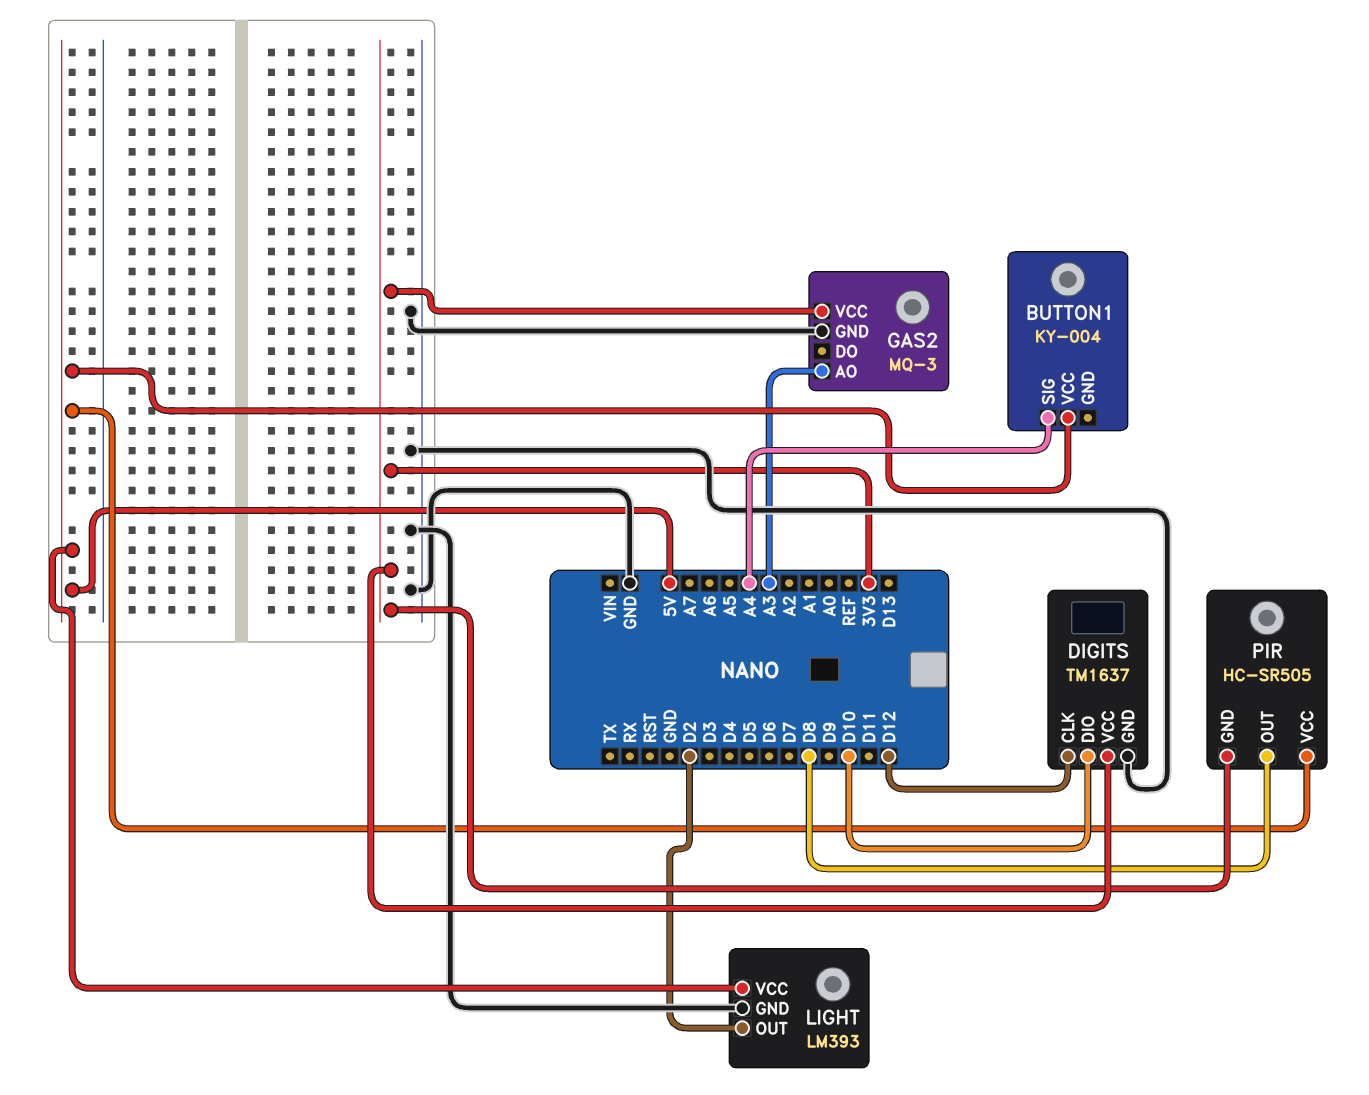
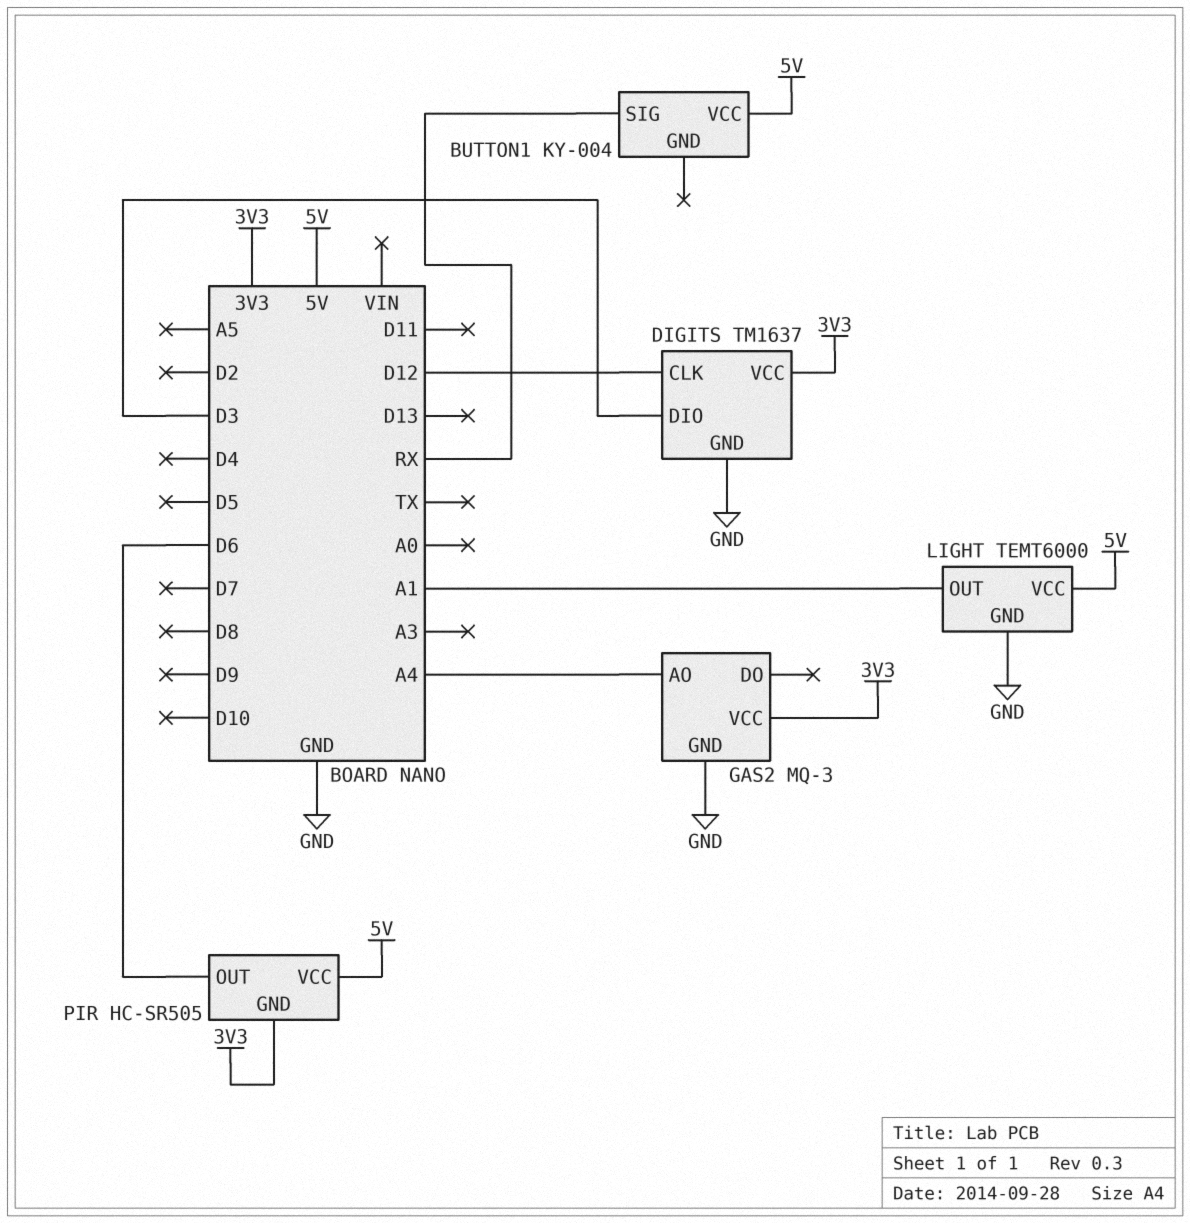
BUTTON1 pin SIG: A4 -> RX
DIGITS pin DIO: D10 -> D3
GAS2 pin AO: A3 -> A4
LIGHT: LM393 -> TEMT6000
LIGHT pin OUT: D2 -> A1
PIR pin OUT: D8 -> D6

